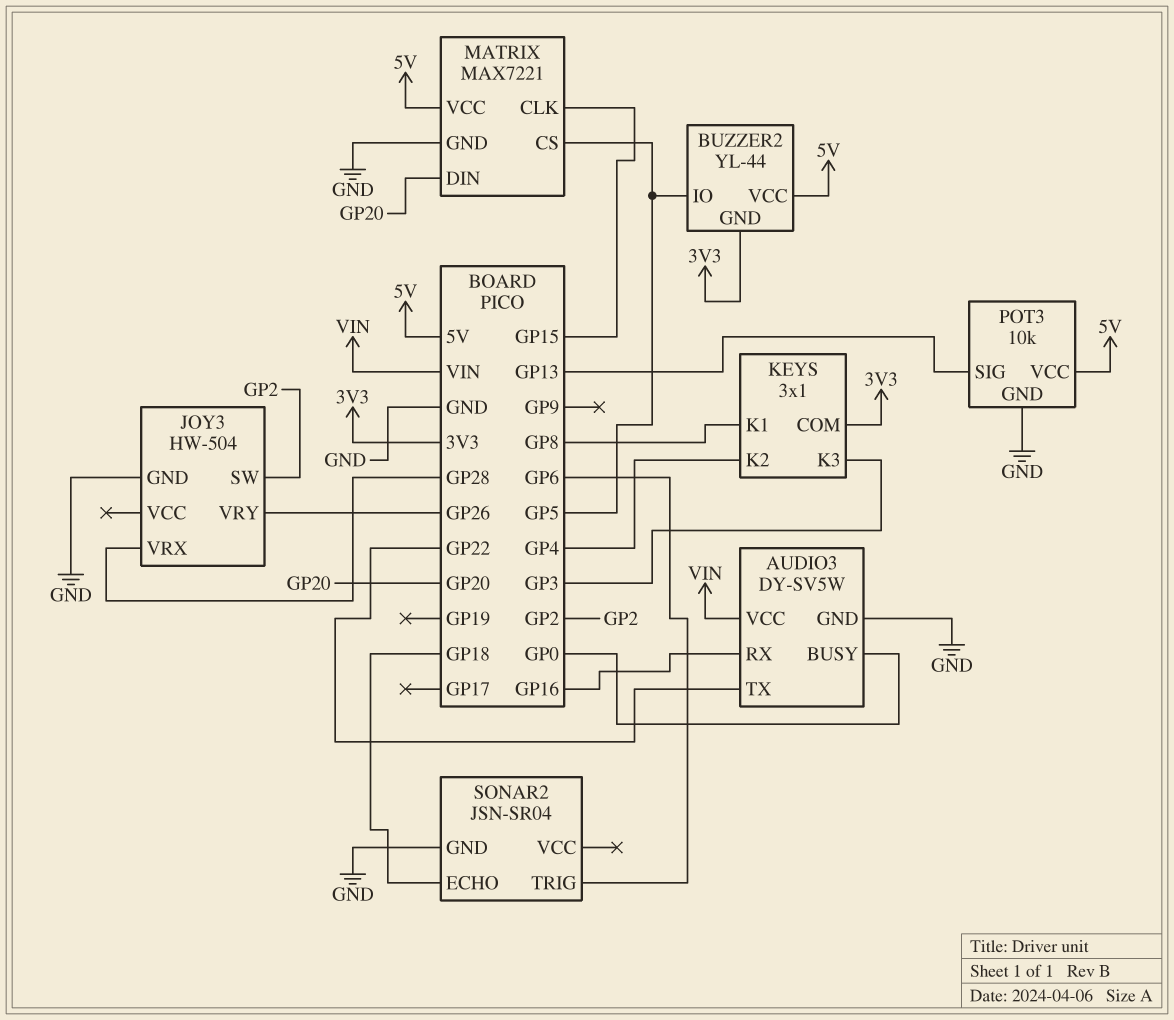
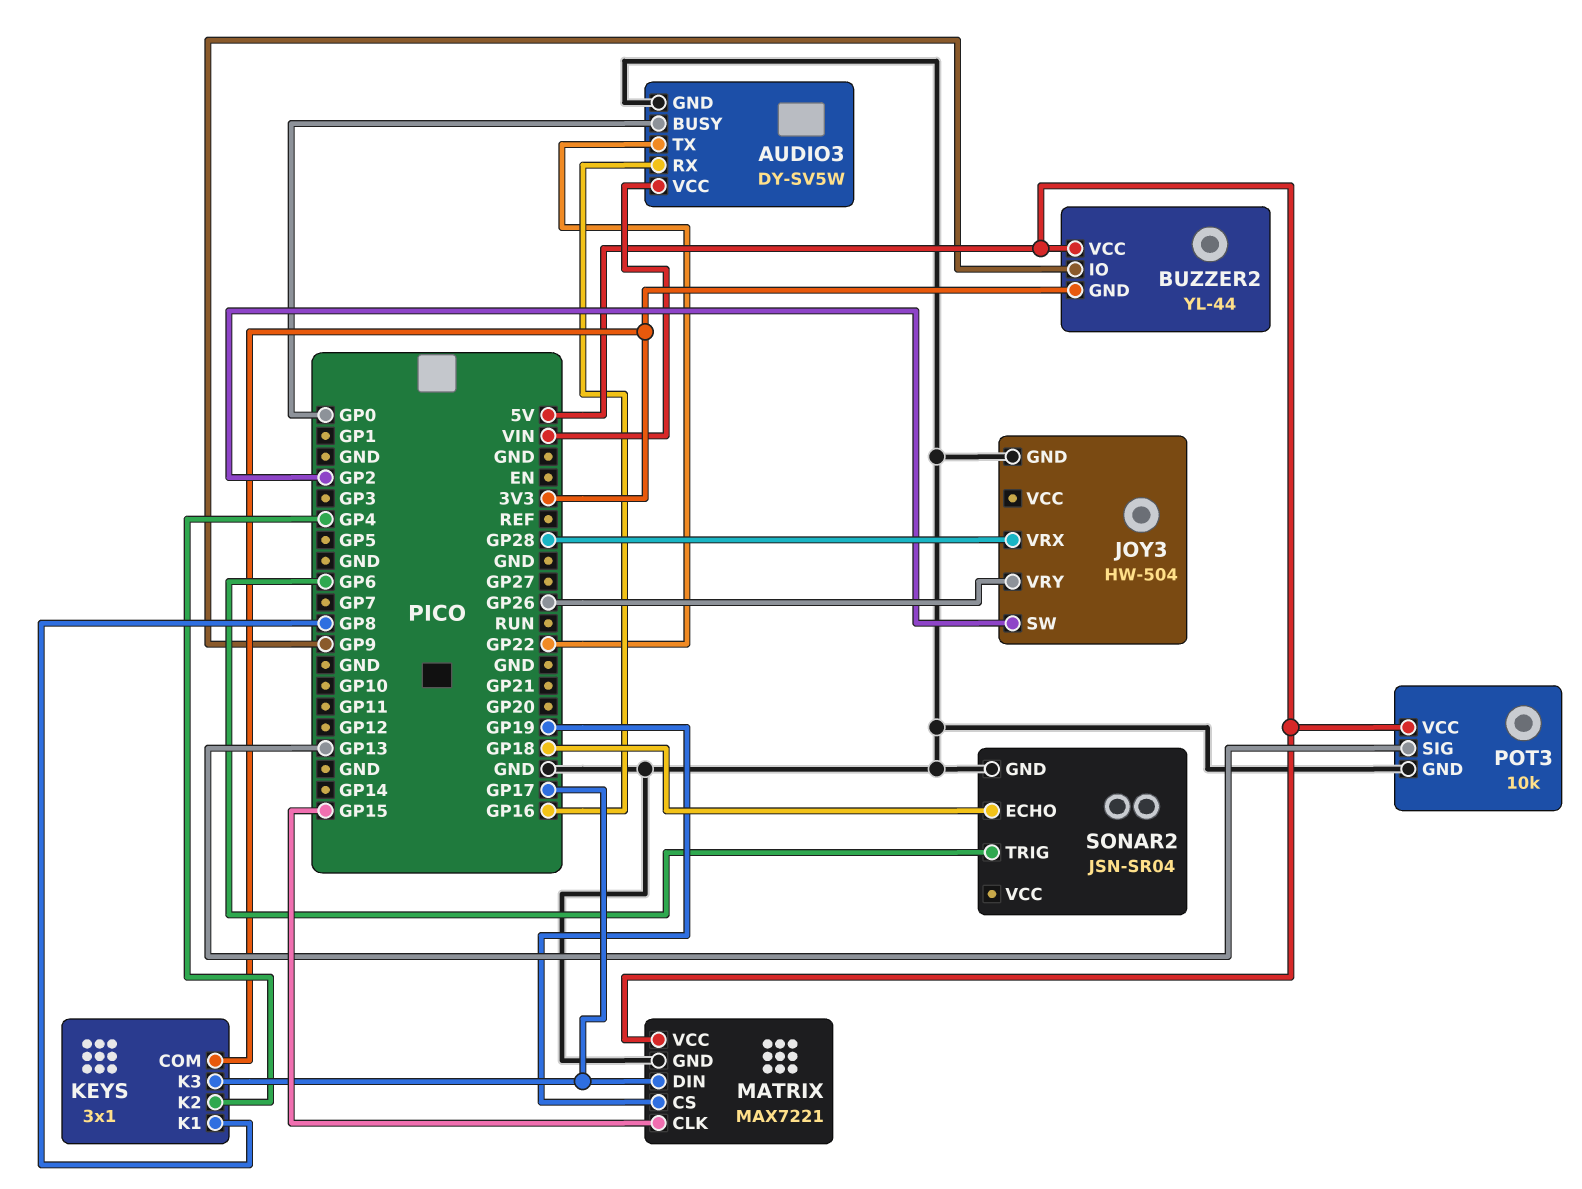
BUZZER2 pin IO: GP5 -> GP9
KEYS pin K3: GP3 -> GP17
MATRIX pin CS: GP5 -> GP19
MATRIX pin DIN: GP20 -> GP17

